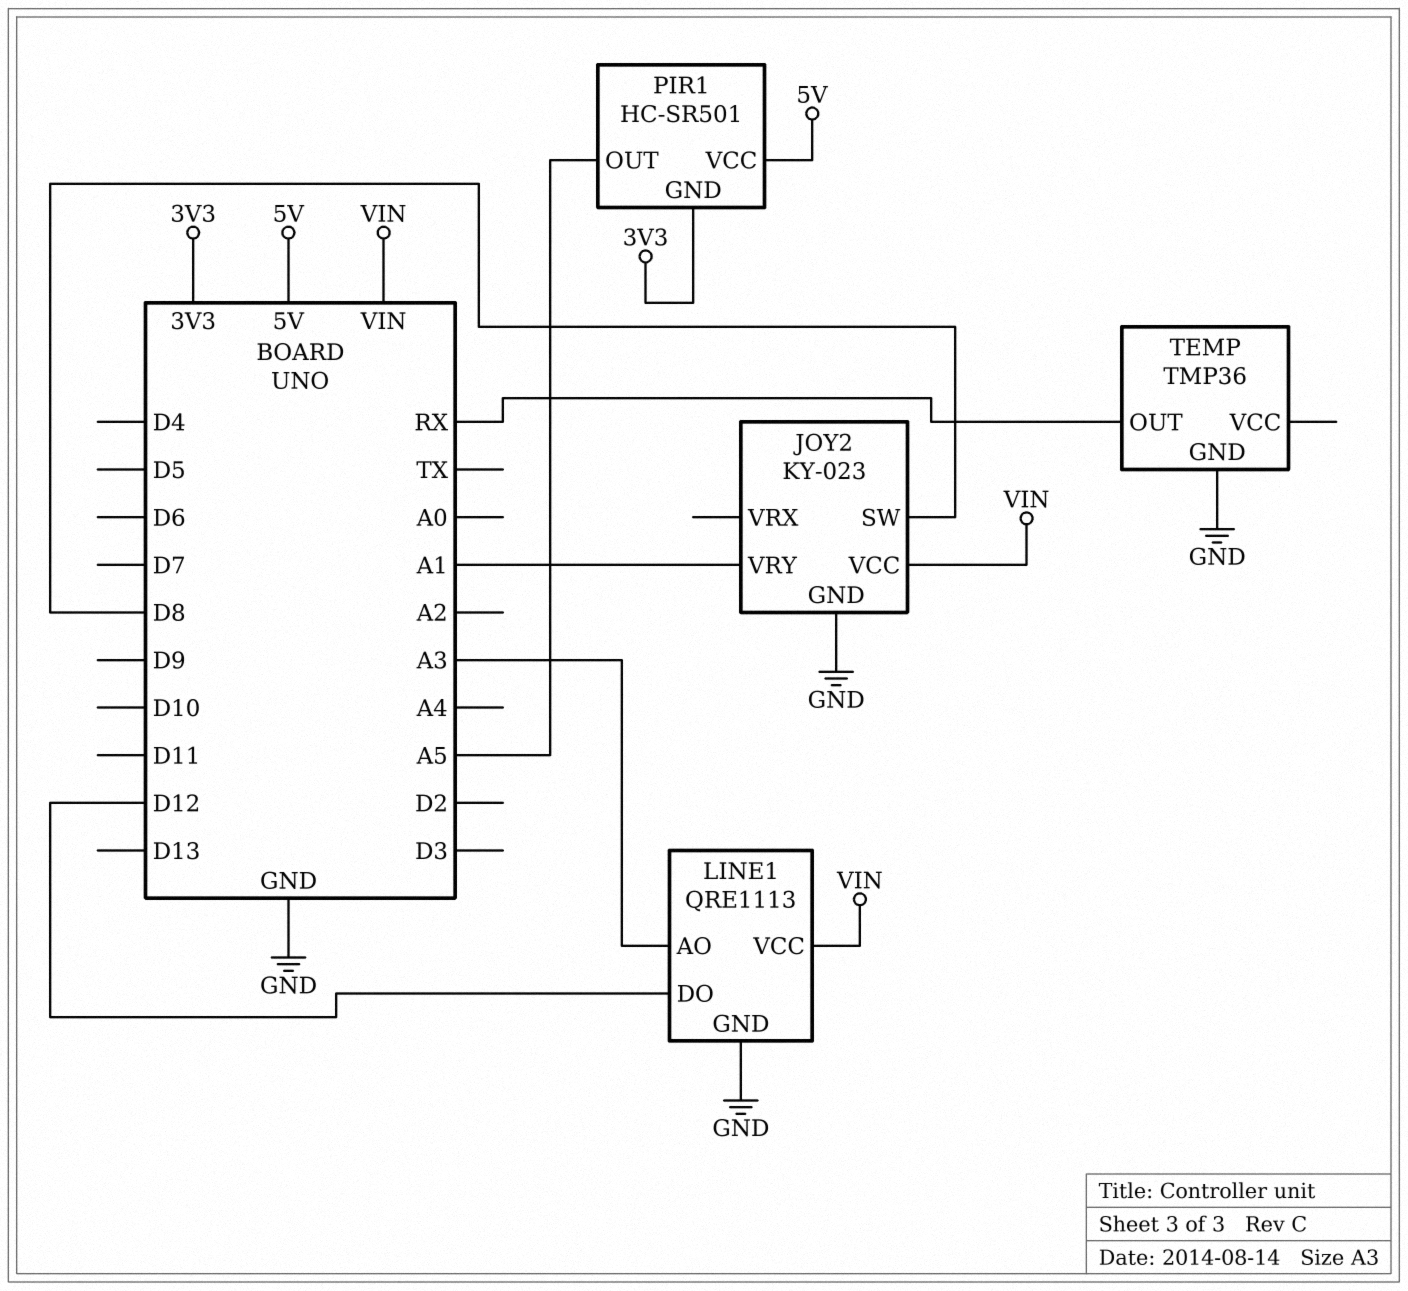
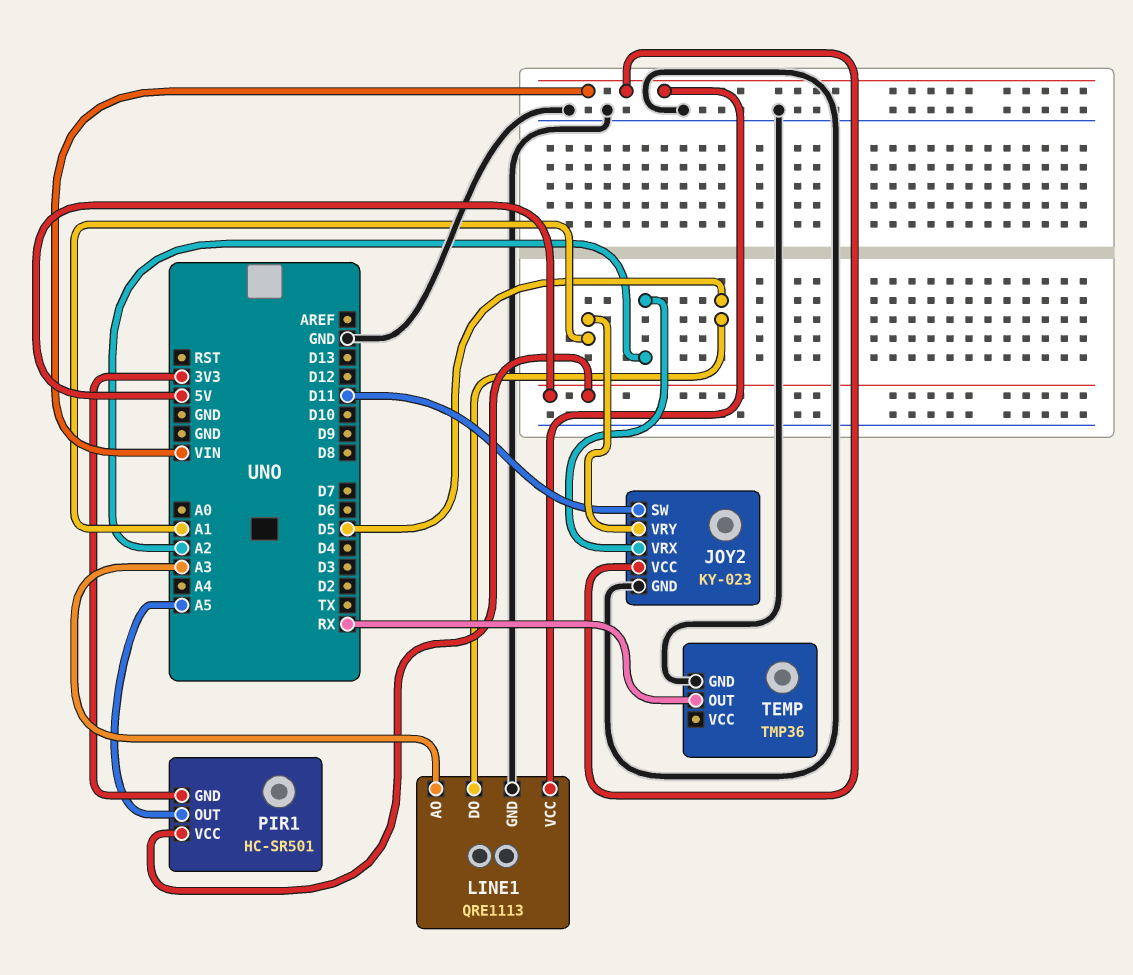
JOY2 pin SW: D8 -> D11
JOY2 pin VRX: none -> A2
LINE1 pin DO: D12 -> D5

